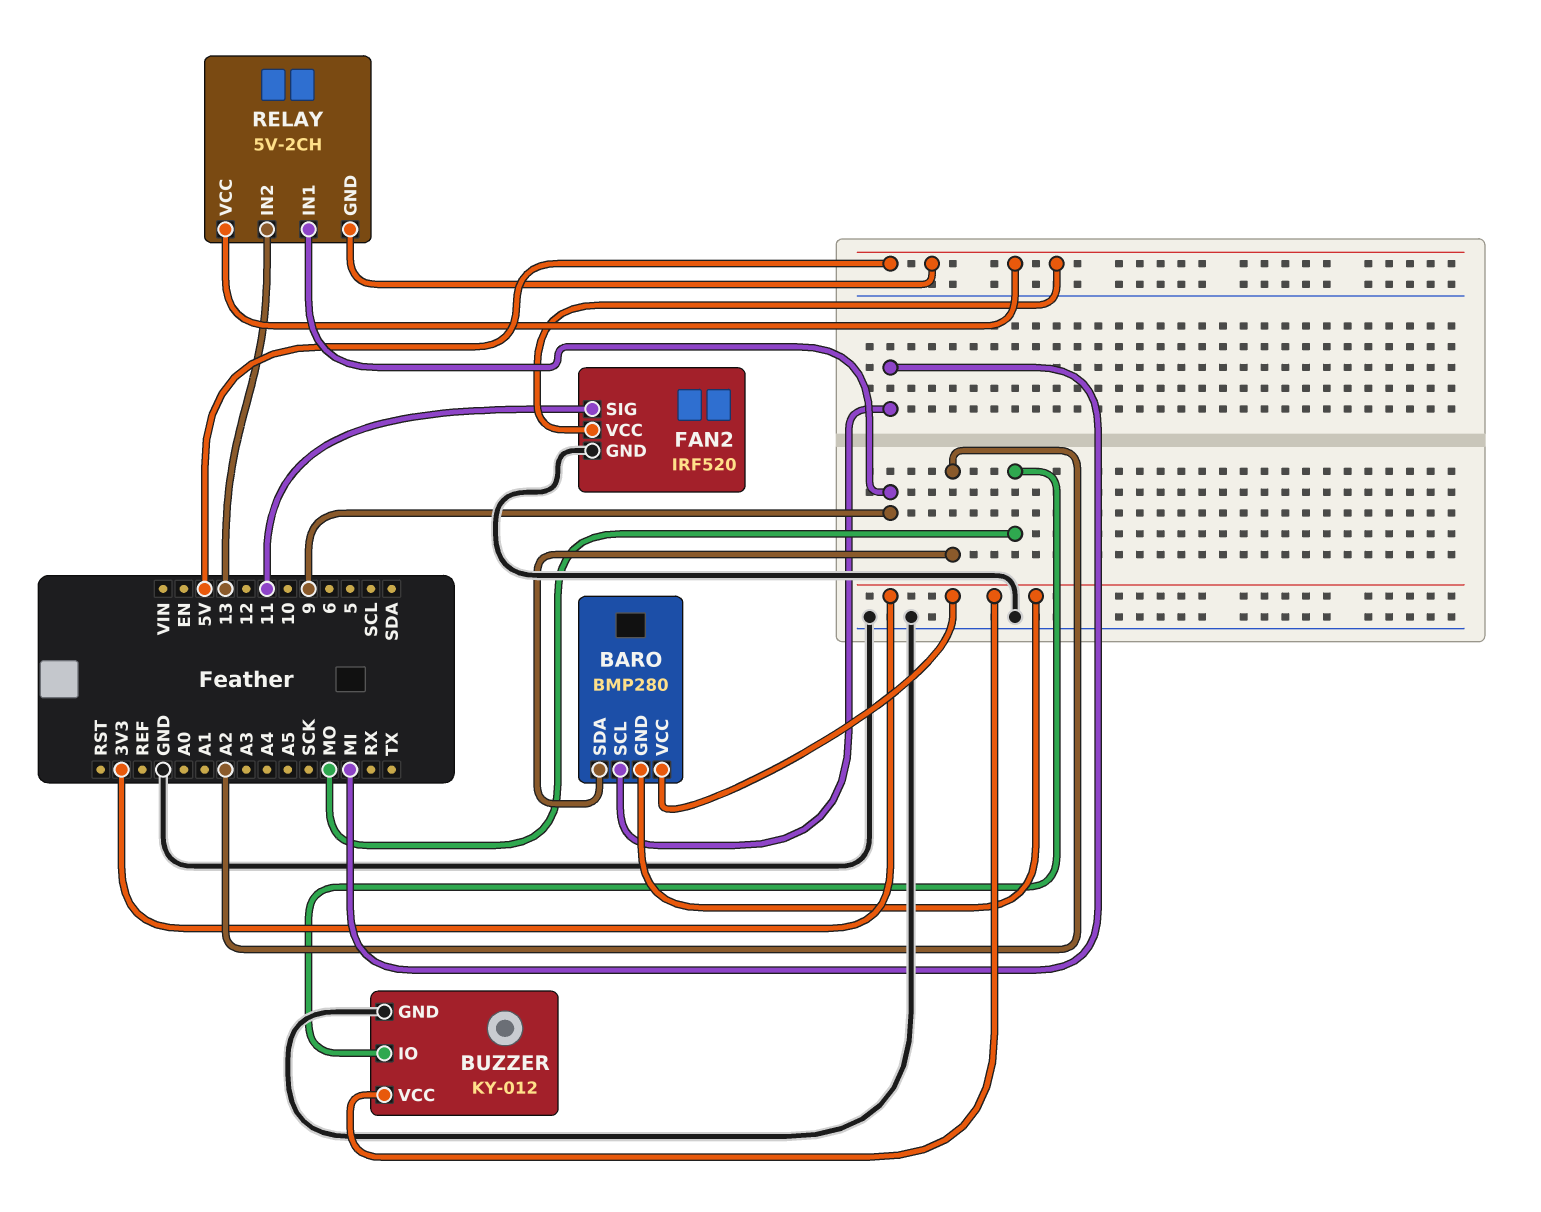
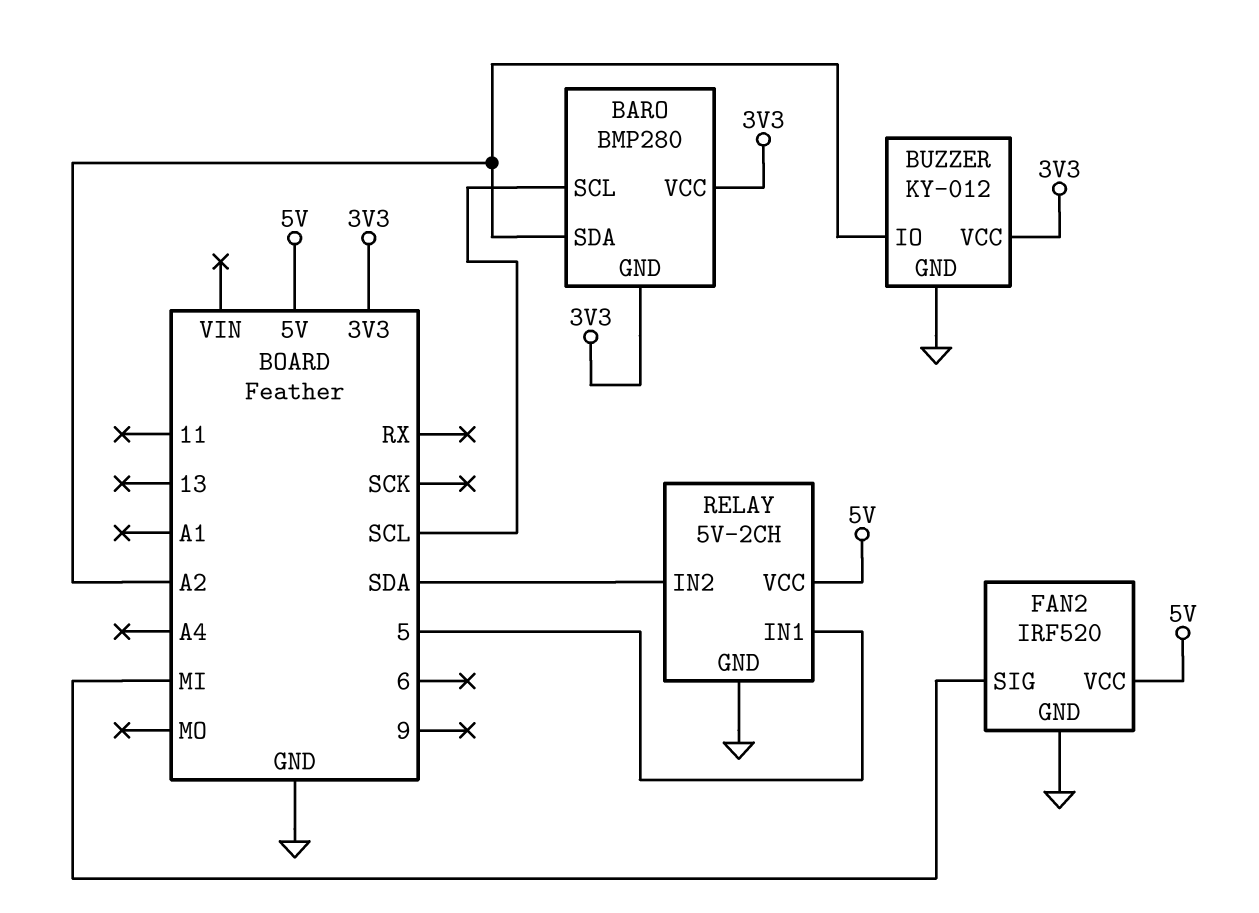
BARO pin SCL: MI -> SCL
BUZZER pin IO: MO -> A2
FAN2 pin SIG: 11 -> MI
RELAY pin GND: 5V -> GND
RELAY pin IN1: 9 -> 5
RELAY pin IN2: 13 -> SDA

